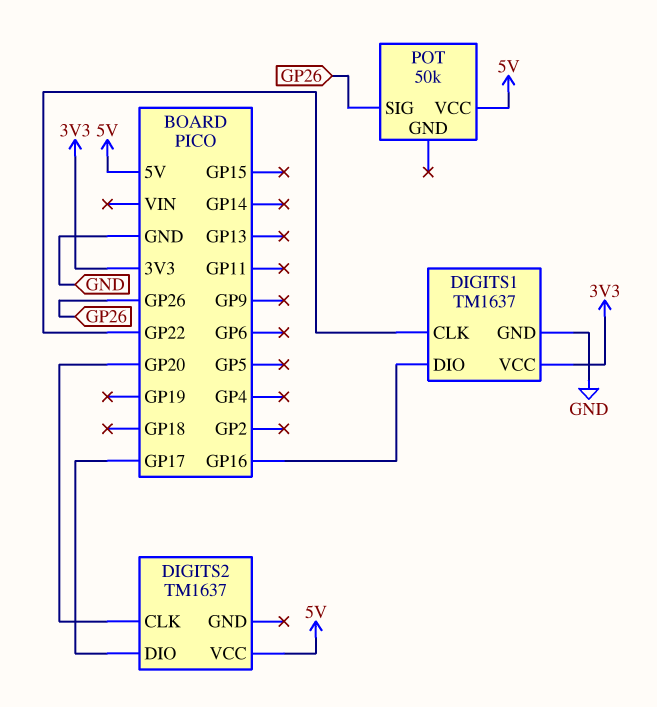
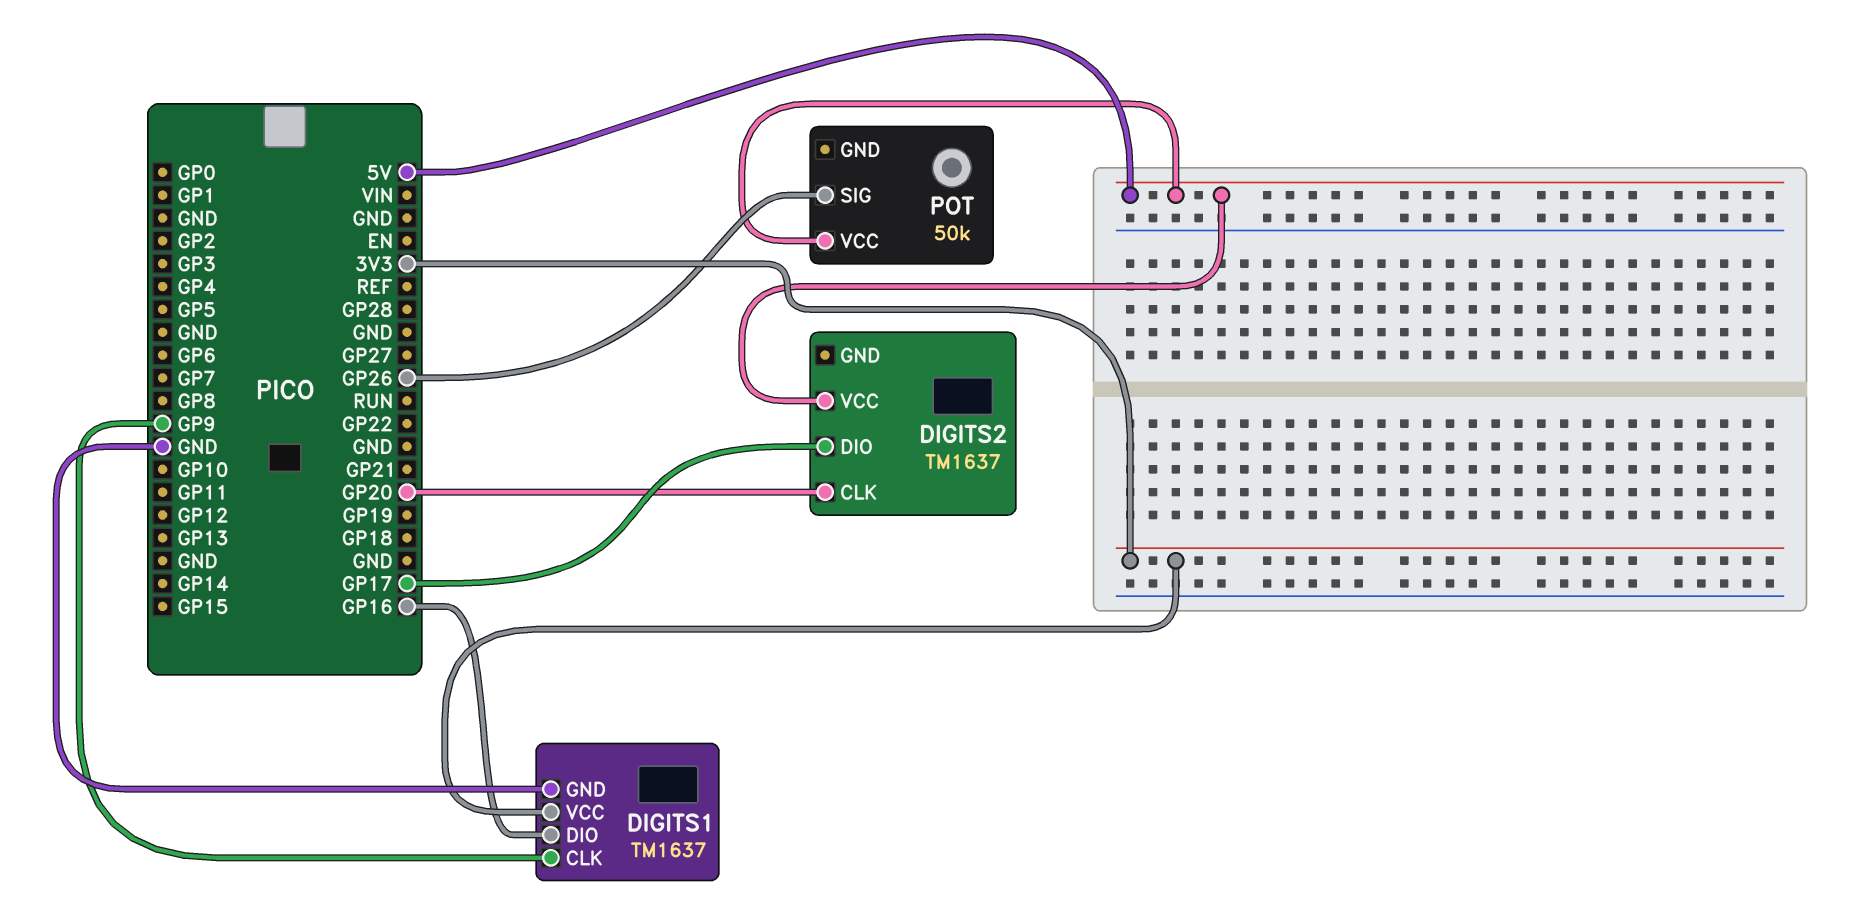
DIGITS1 pin CLK: GP22 -> GP9

